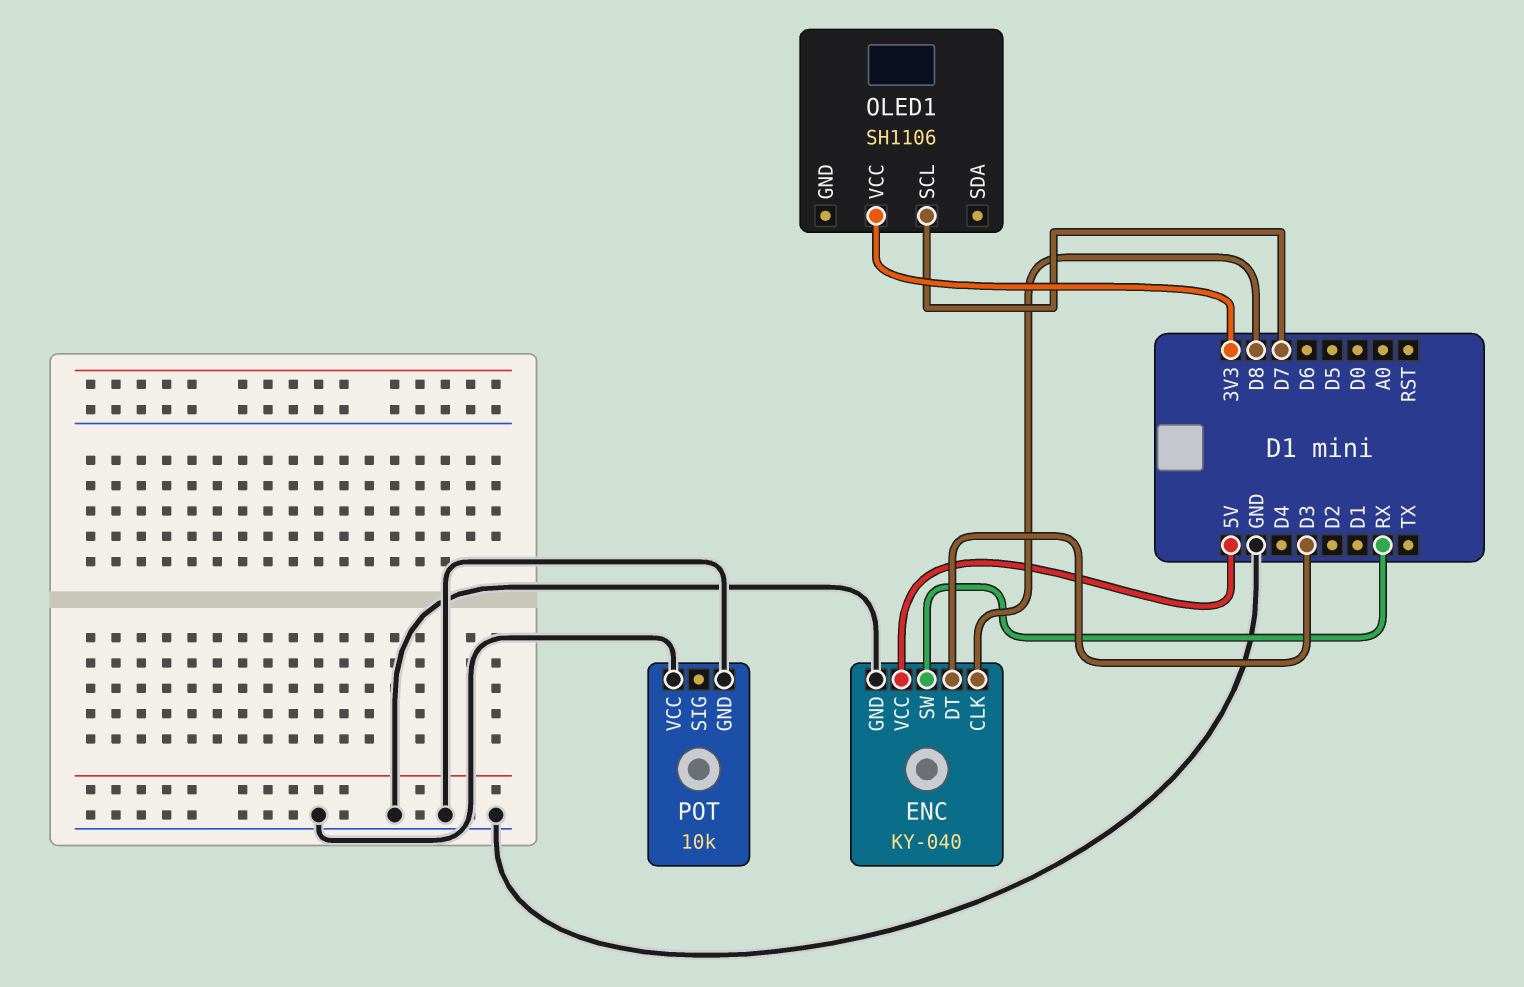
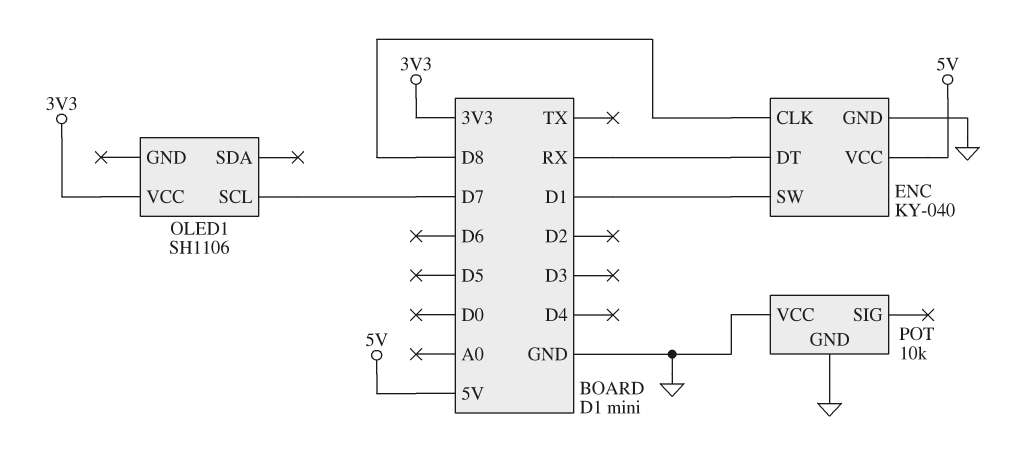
ENC pin DT: D3 -> RX
ENC pin SW: RX -> D1

